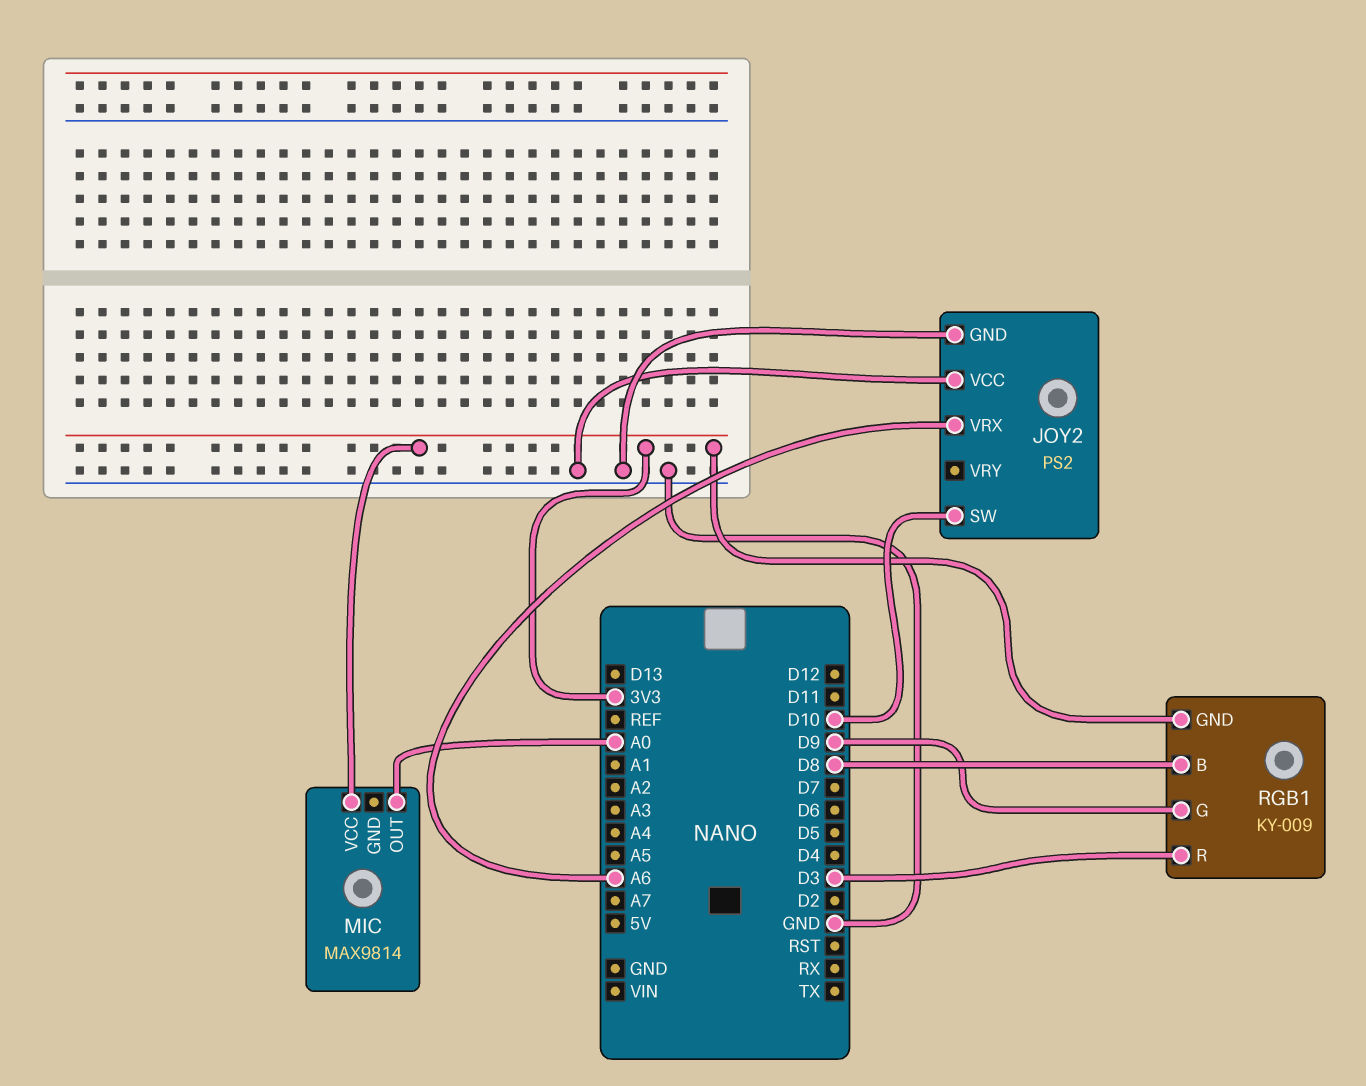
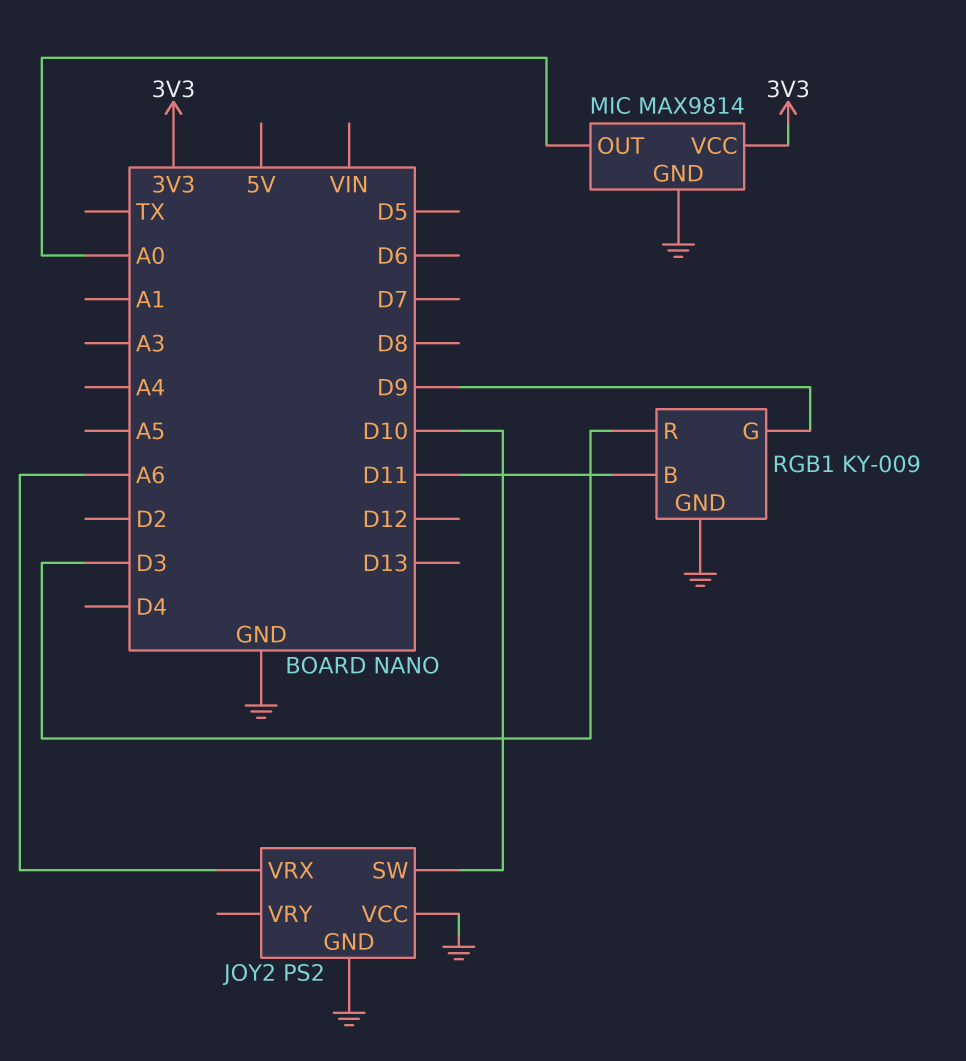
MIC pin GND: none -> GND
RGB1 pin B: D8 -> D11
RGB1 pin GND: 3V3 -> GND

